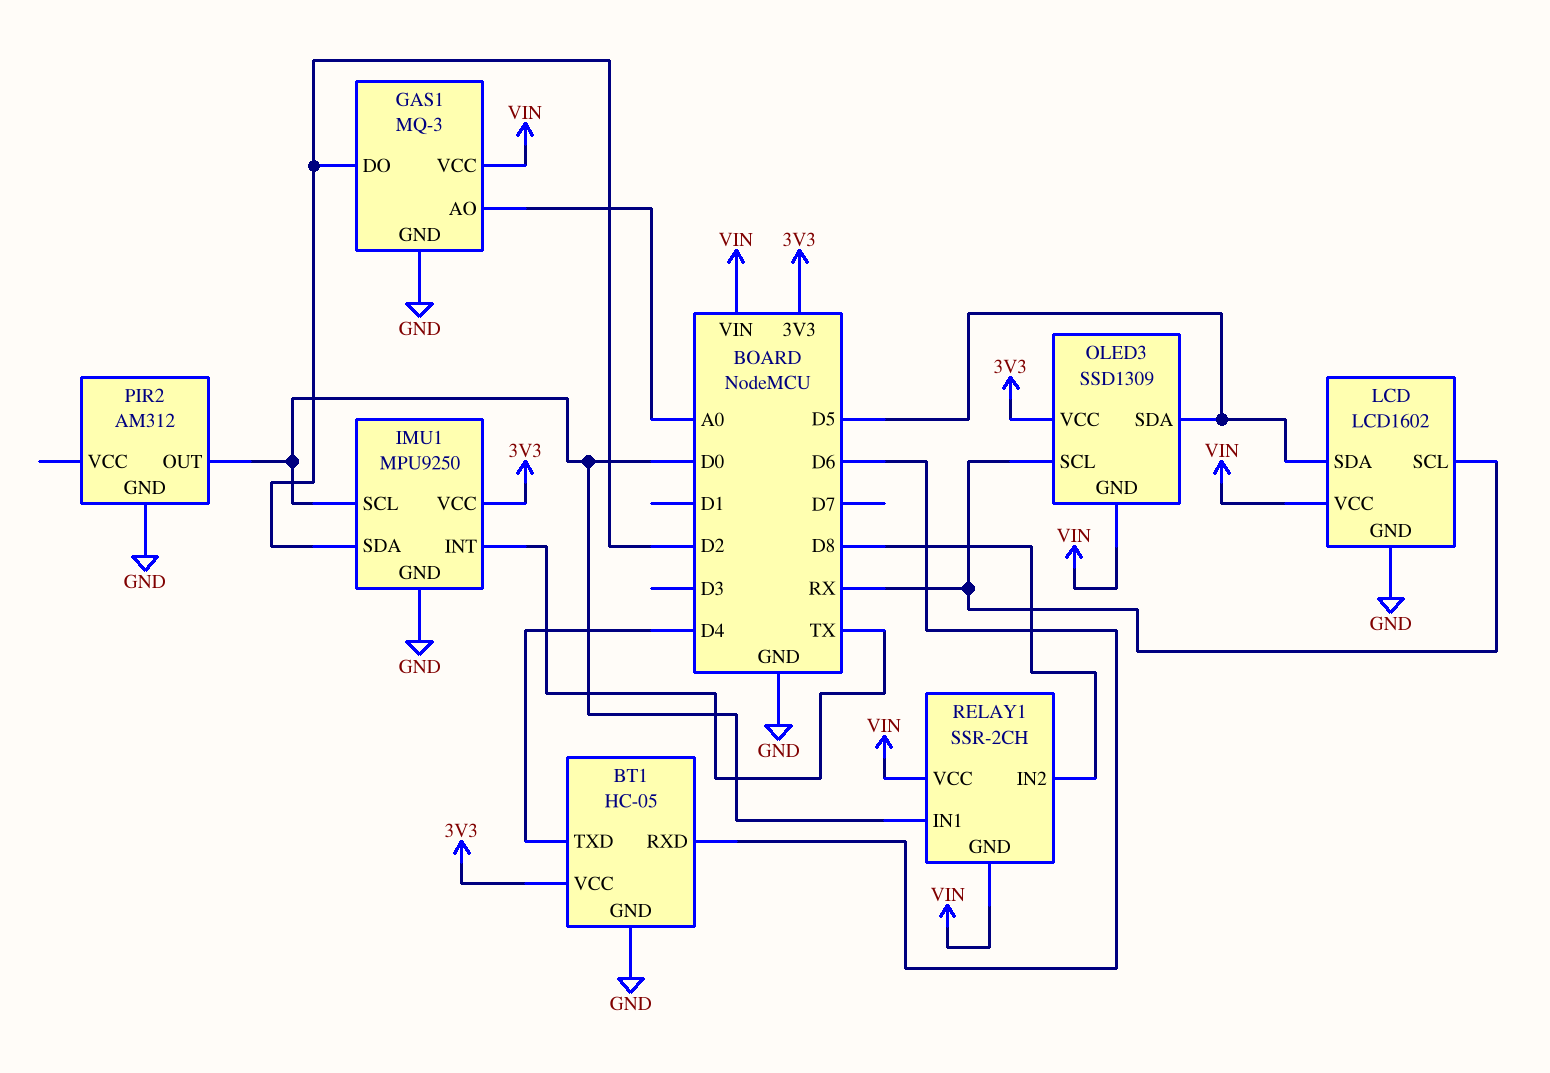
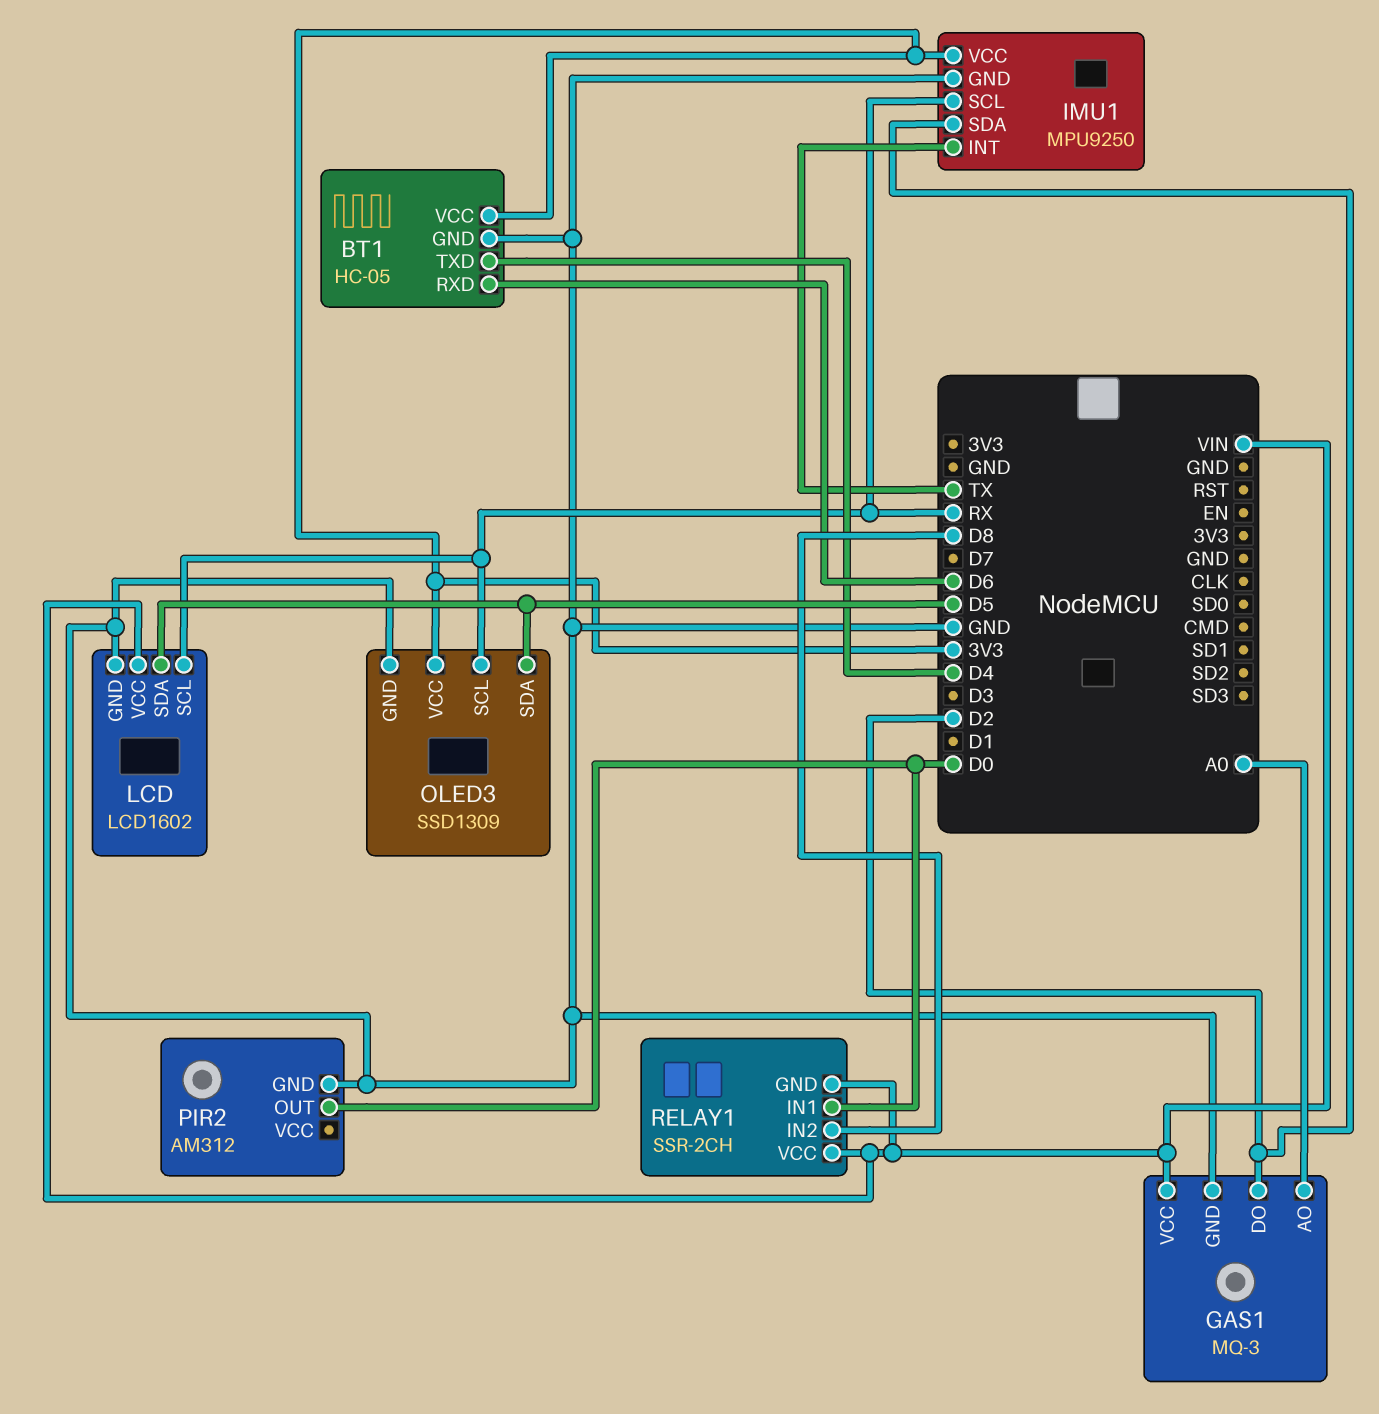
IMU1 pin SCL: D0 -> RX
OLED3 pin GND: VIN -> GND

